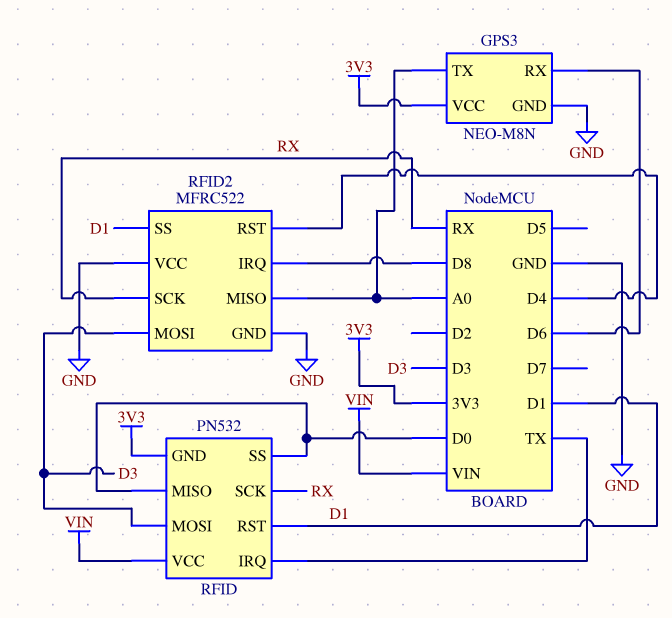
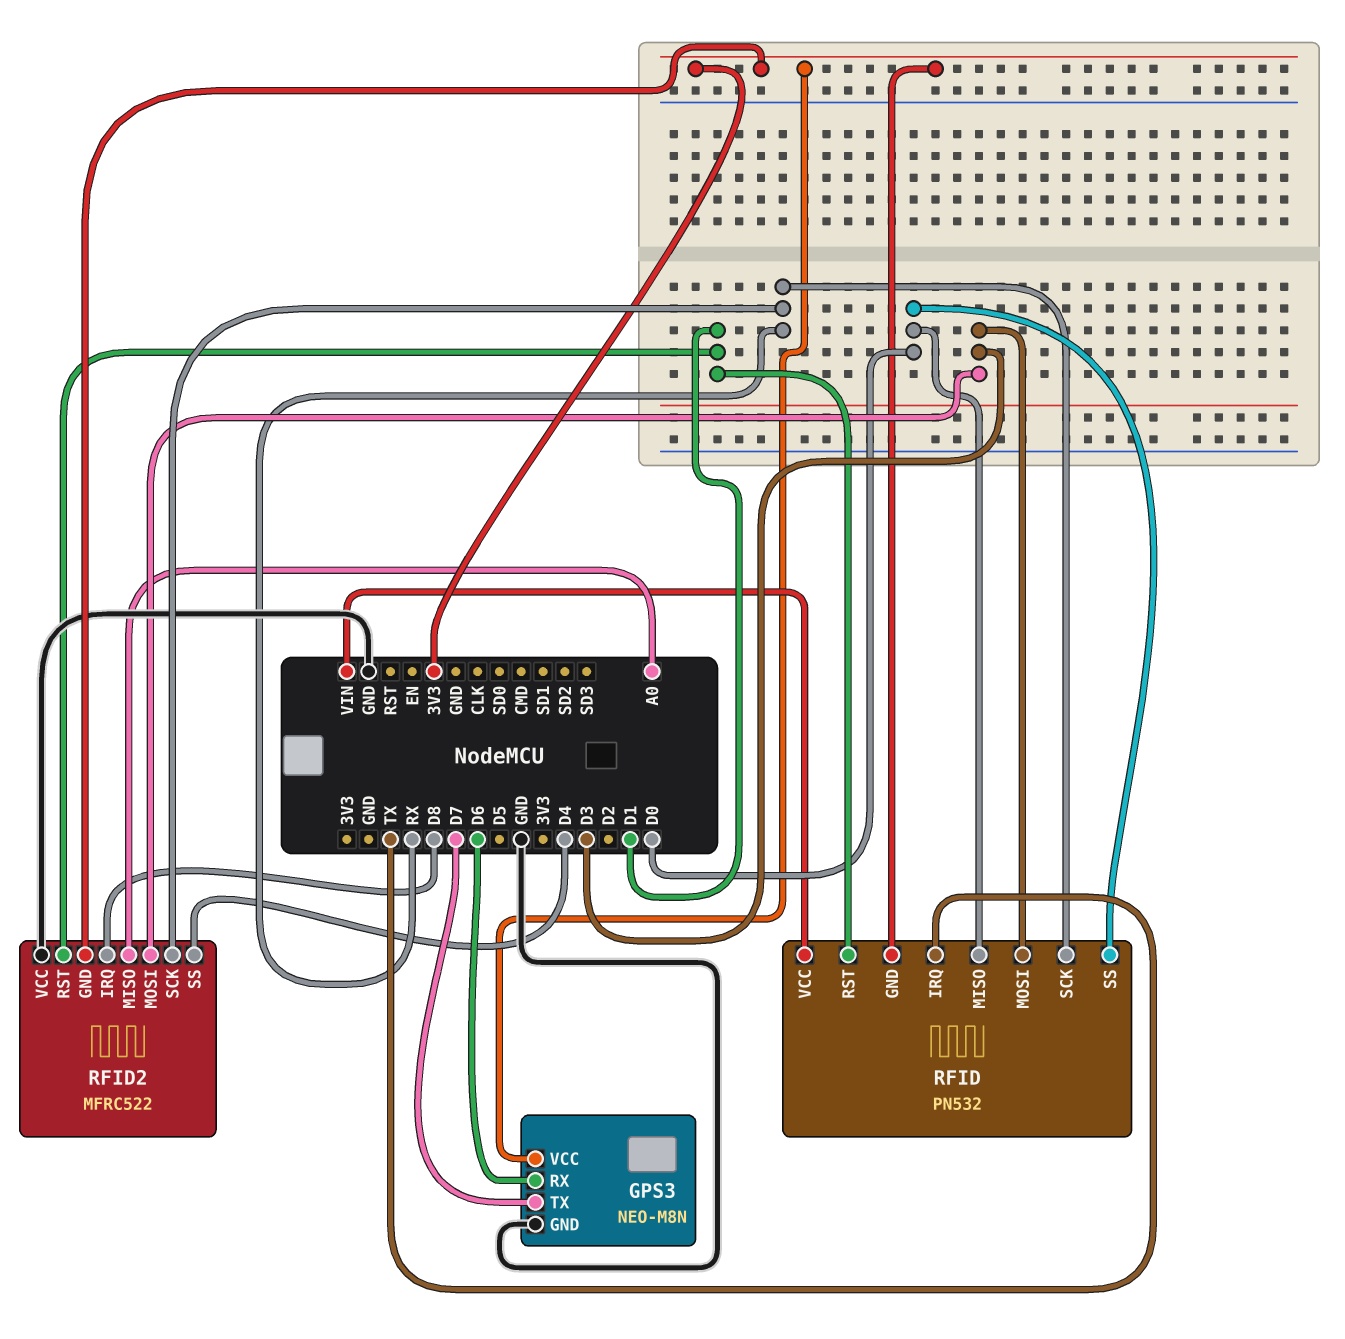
GPS3 pin TX: A0 -> D7
RFID2 pin GND: GND -> 3V3
RFID2 pin RST: D4 -> D1
RFID2 pin SS: D1 -> D4

